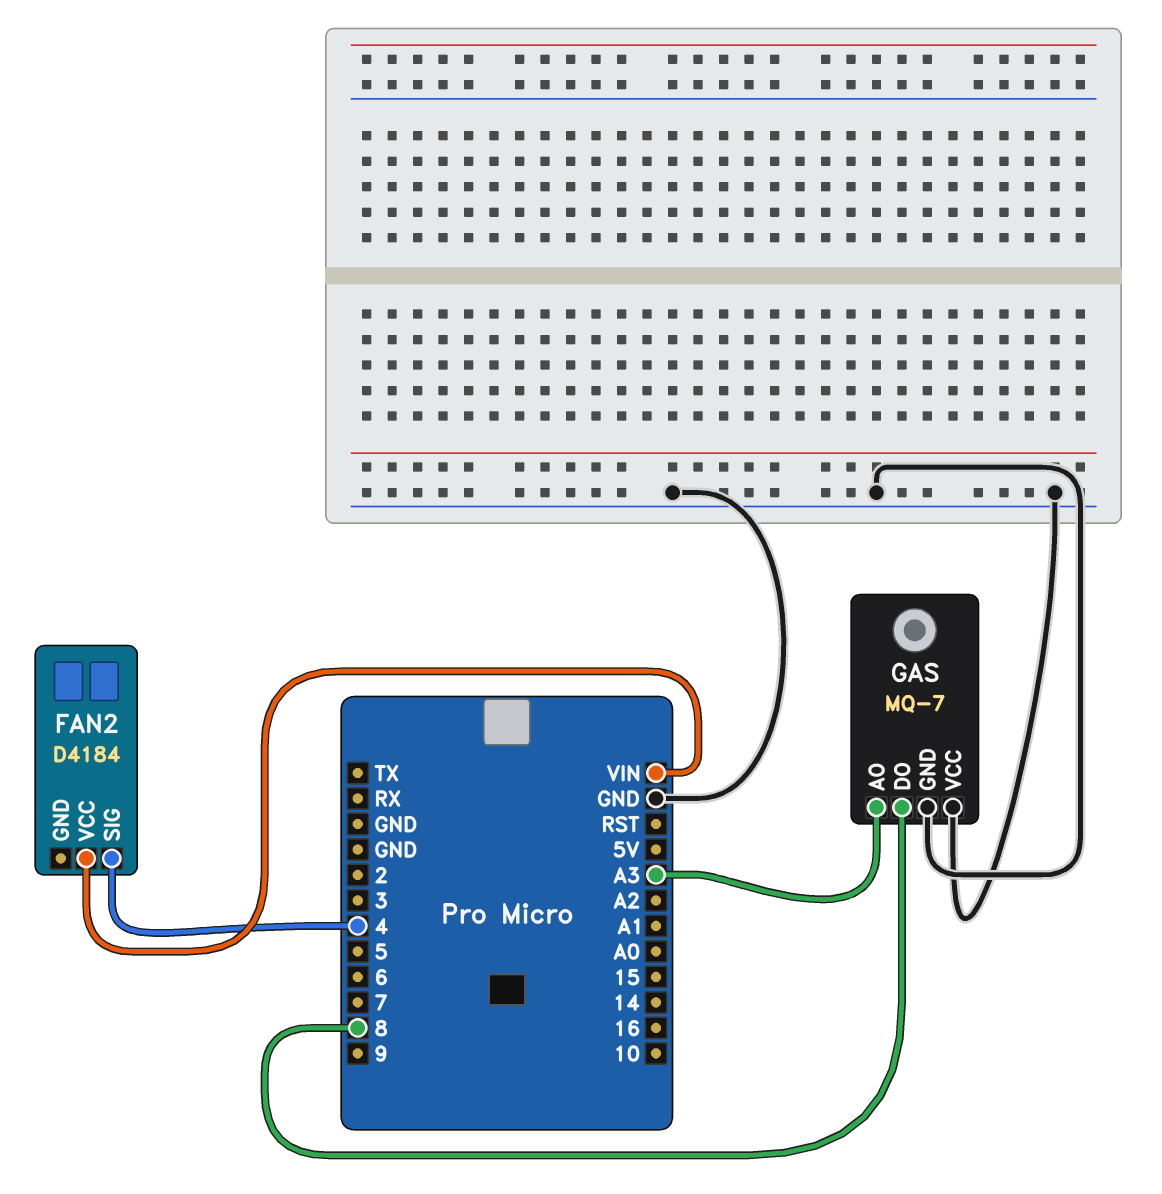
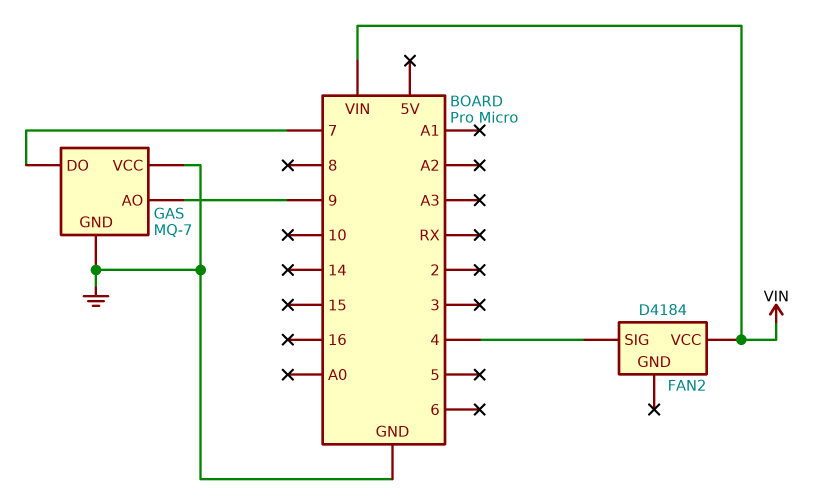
GAS pin AO: A3 -> 9
GAS pin DO: 8 -> 7

